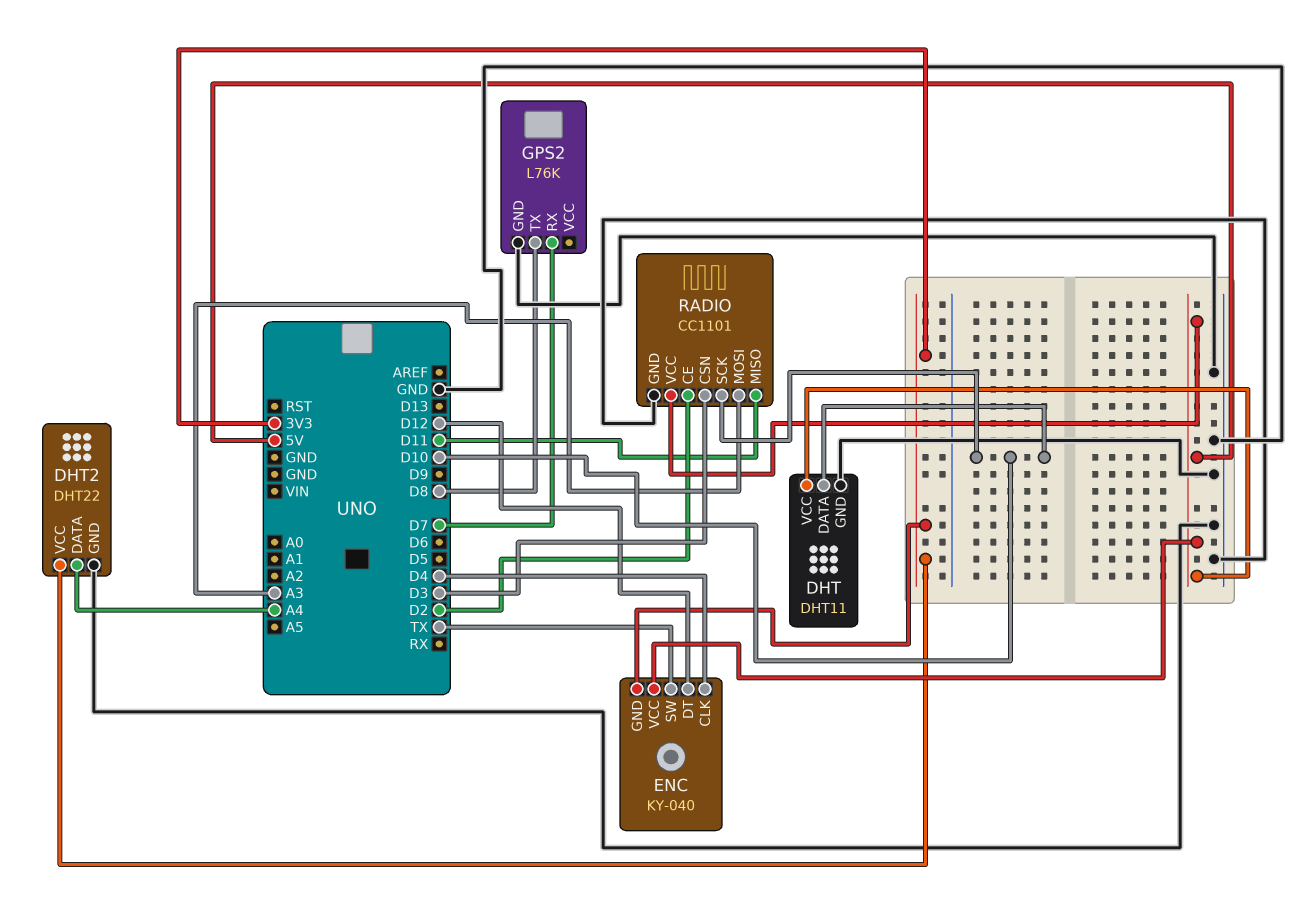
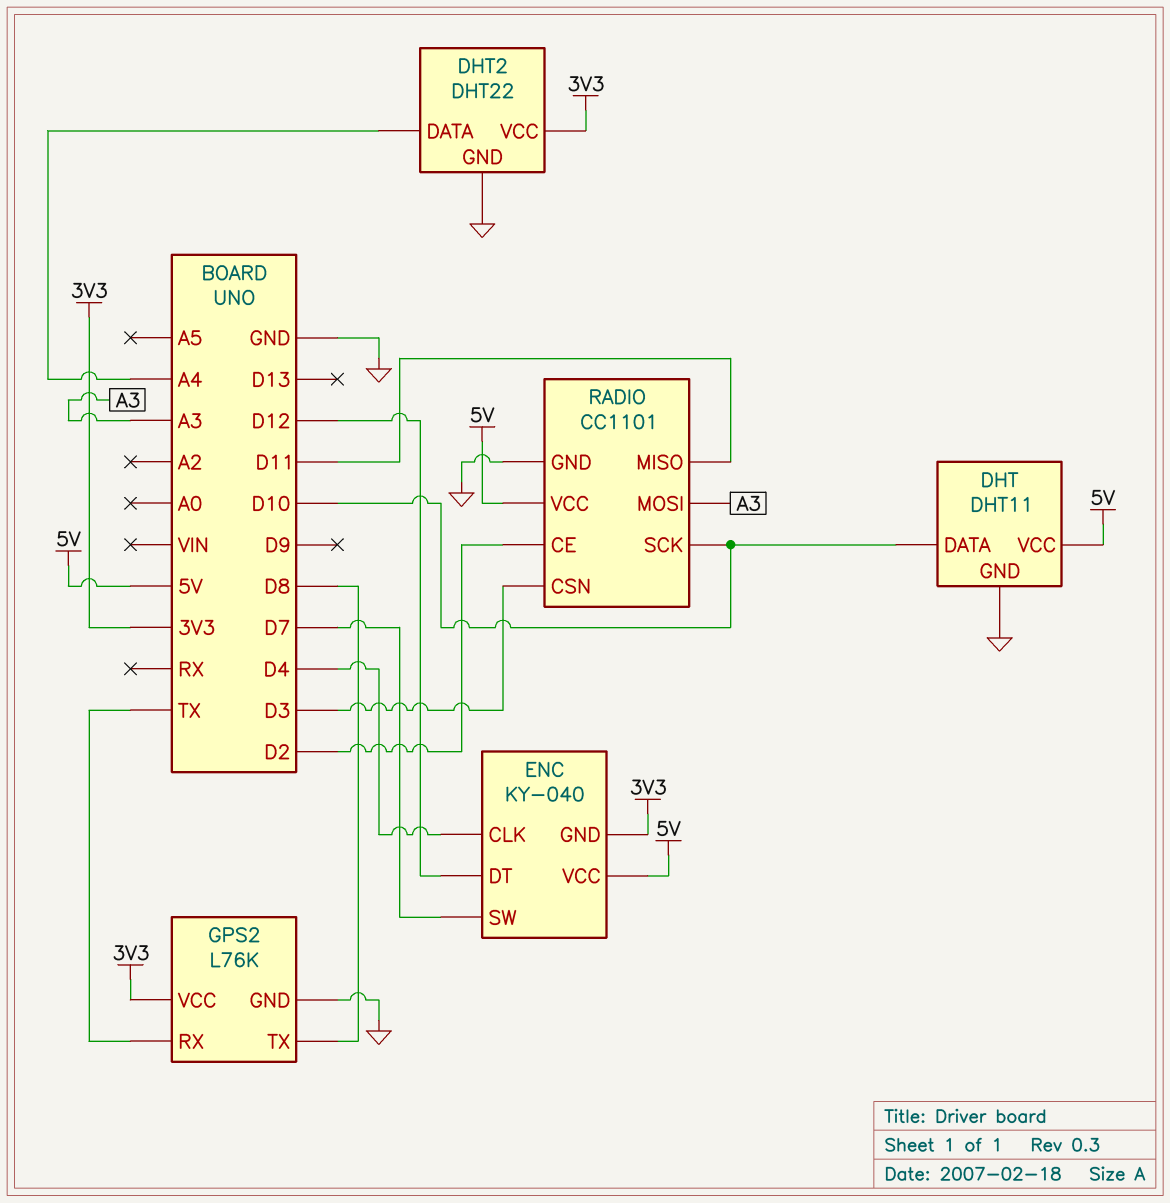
ENC pin SW: TX -> D7
GPS2 pin RX: D7 -> TX
GPS2 pin VCC: none -> 3V3

